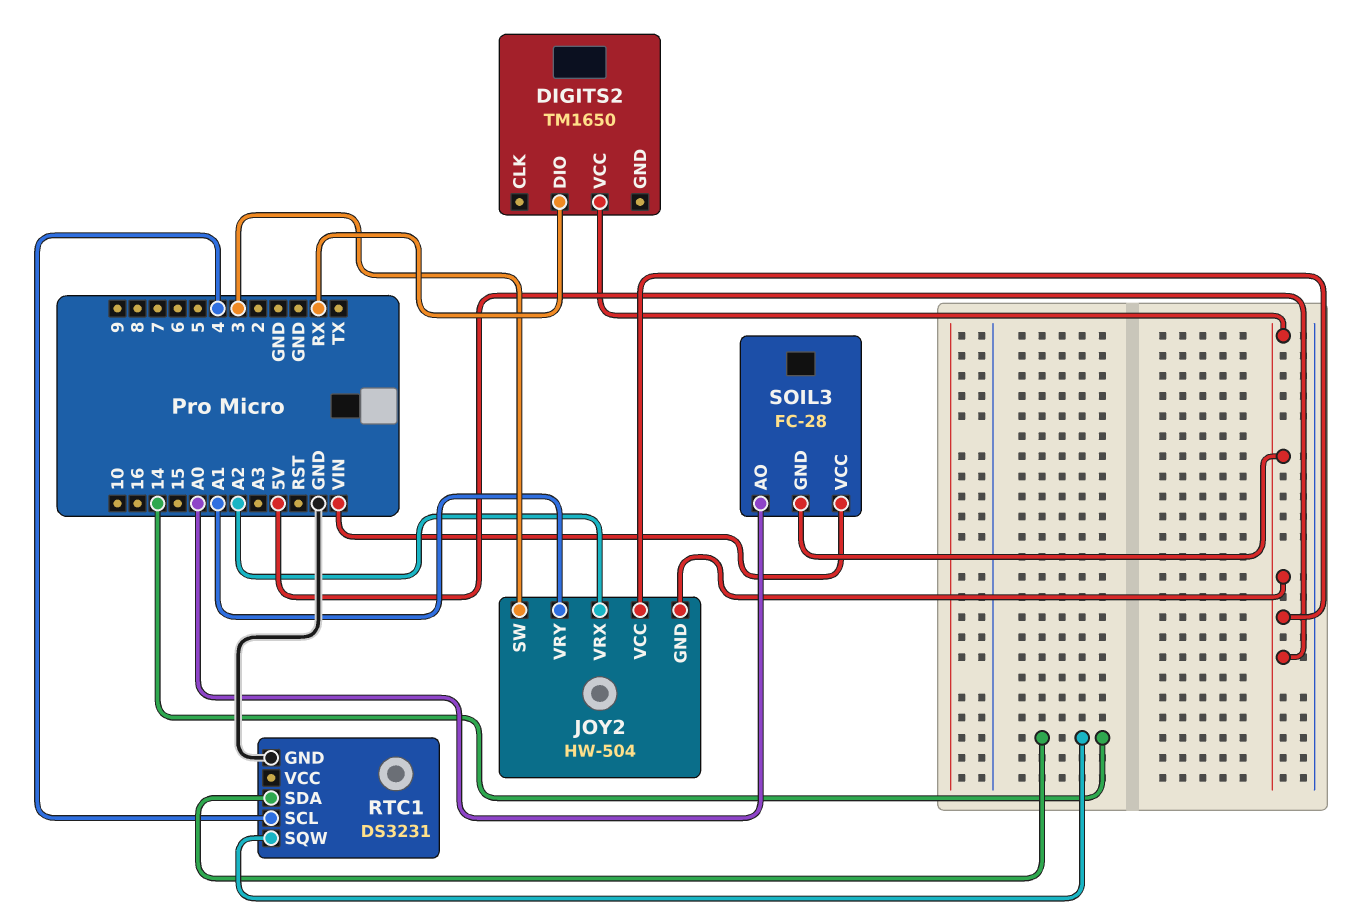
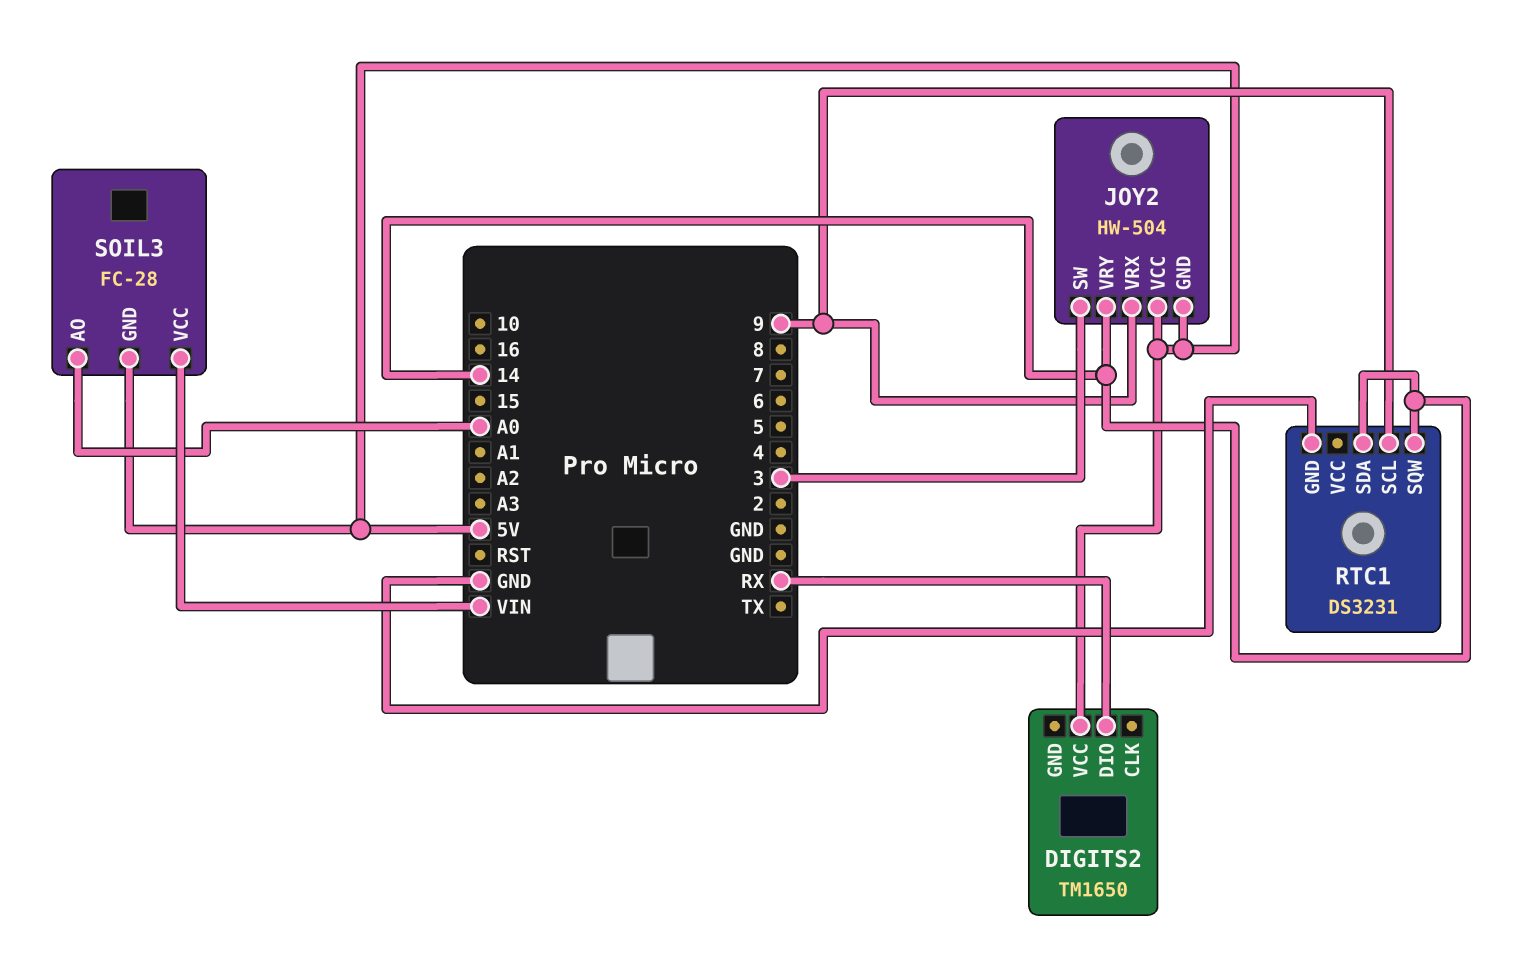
JOY2 pin VRX: A2 -> 9
JOY2 pin VRY: A1 -> 14
RTC1 pin SCL: 4 -> 9

